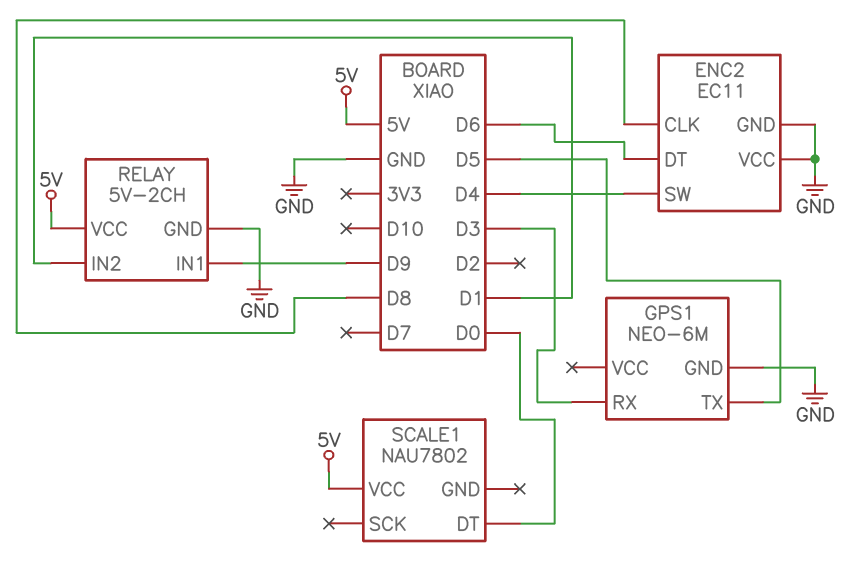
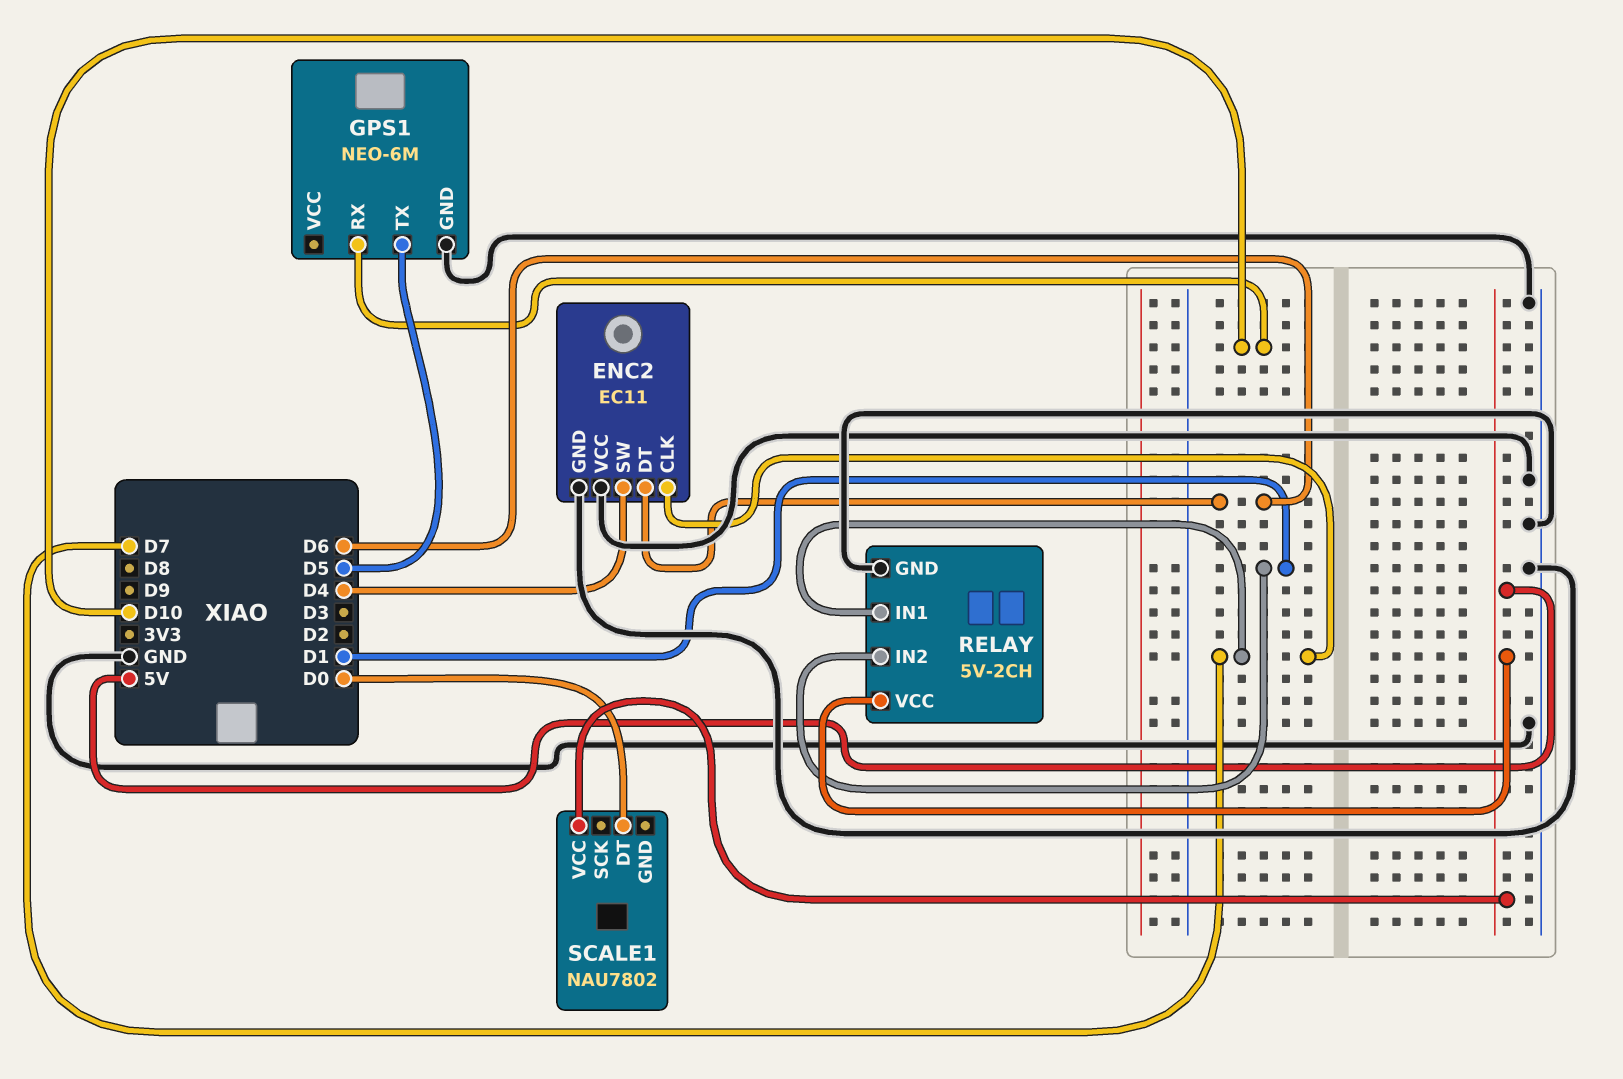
ENC2 pin CLK: D8 -> D7
GPS1 pin RX: D3 -> D10
RELAY pin IN1: D9 -> D7

